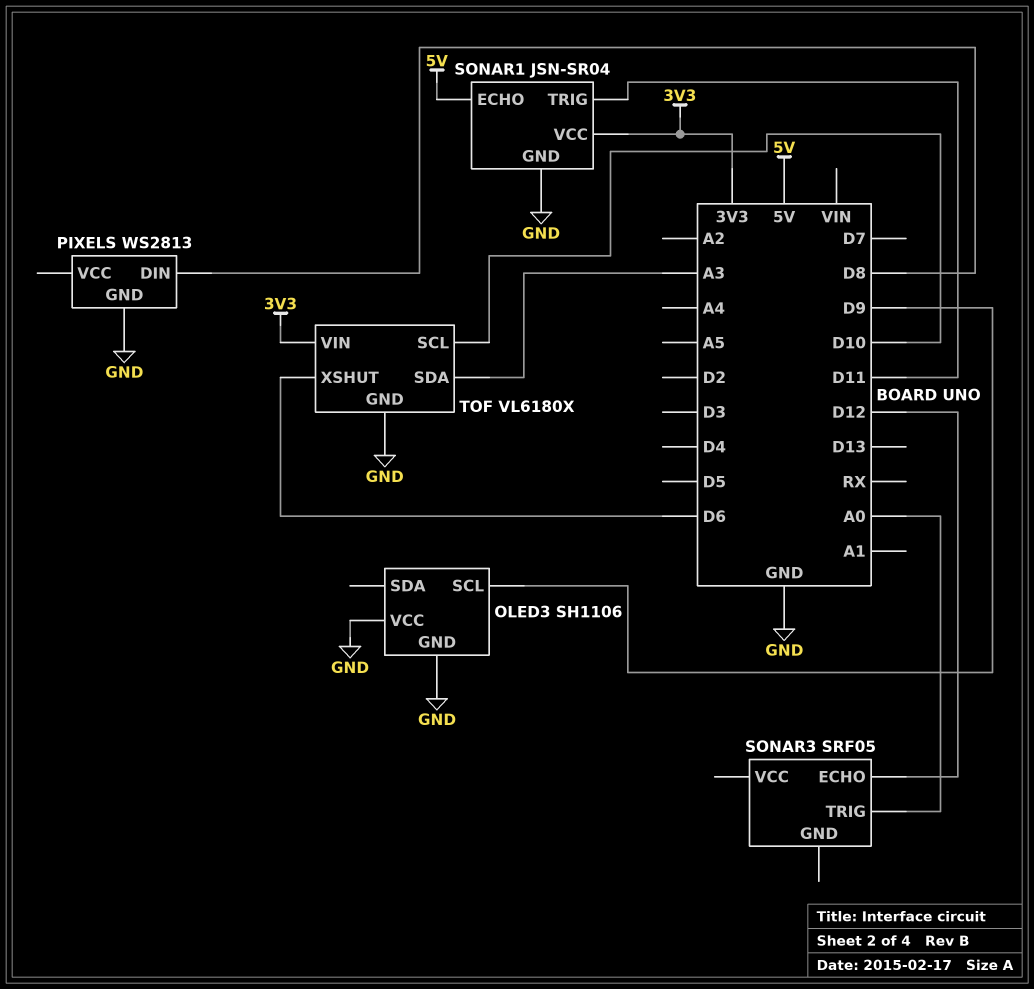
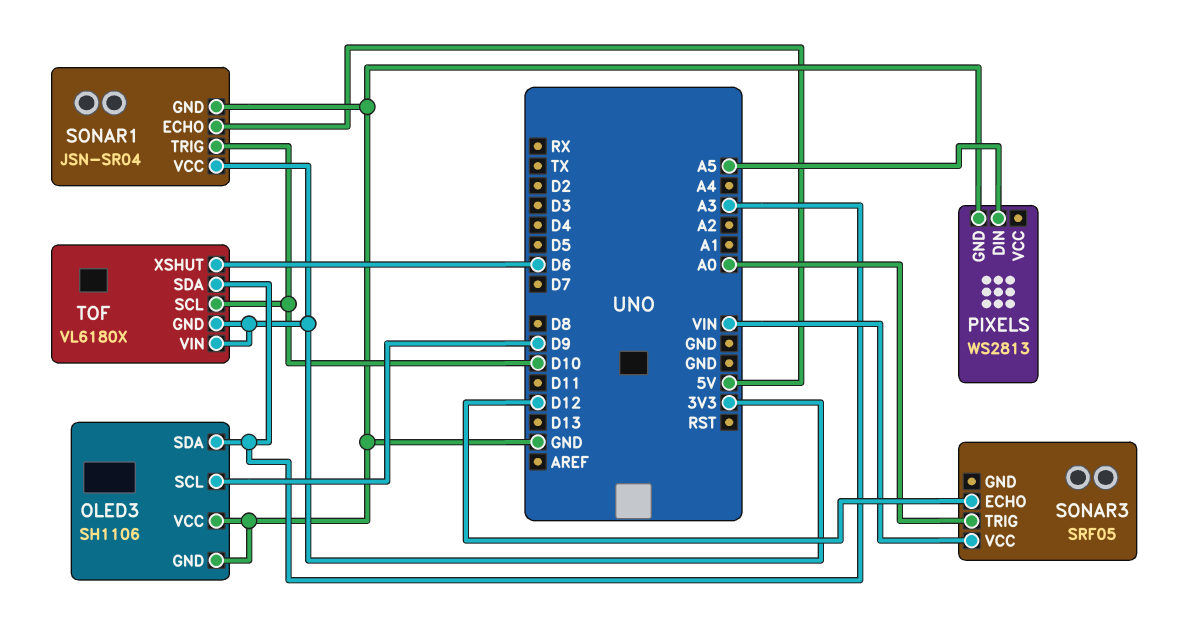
OLED3 pin SDA: none -> A3
PIXELS pin DIN: D8 -> A5
SONAR1 pin TRIG: D11 -> D10
SONAR3 pin VCC: none -> VIN
TOF pin GND: GND -> 3V3

